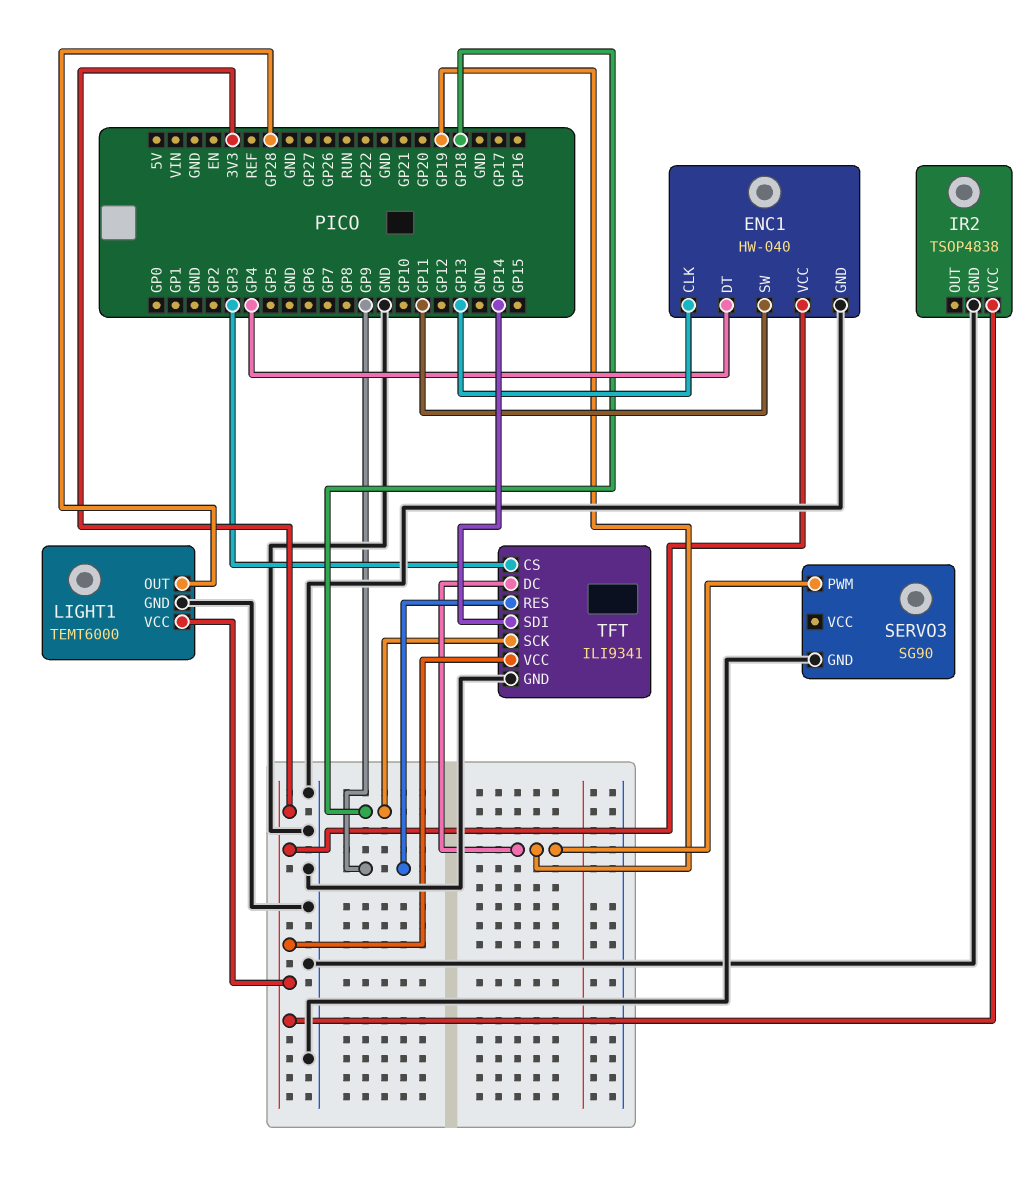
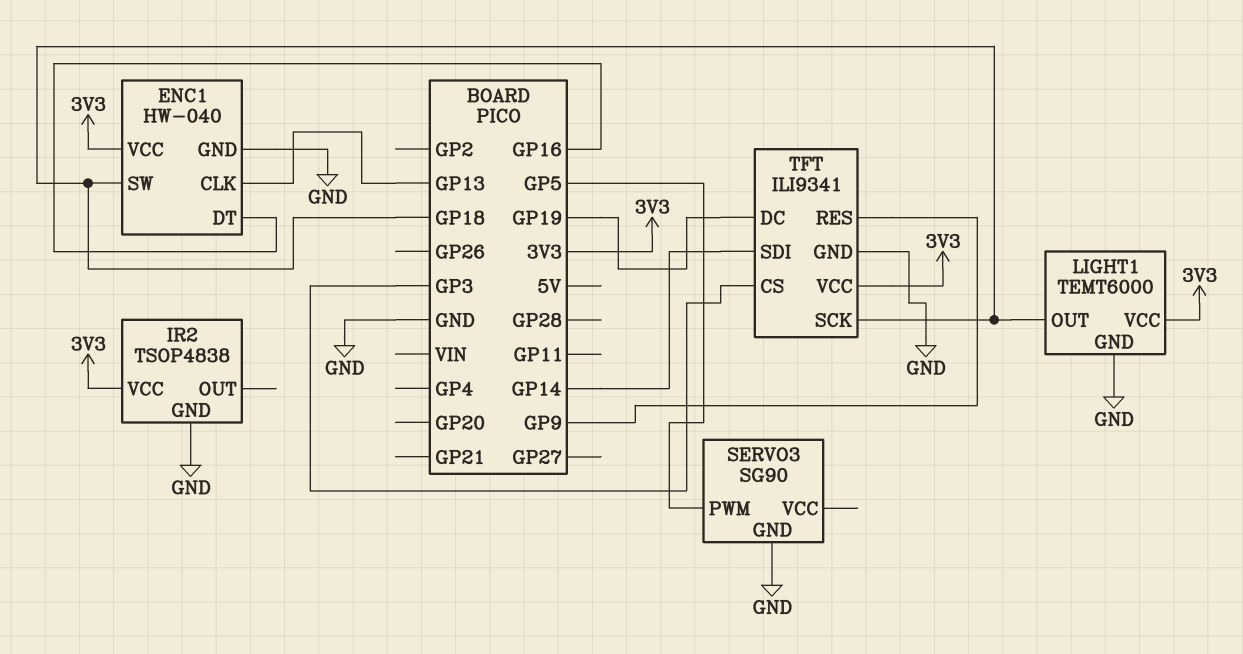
ENC1 pin DT: GP4 -> GP16
ENC1 pin SW: GP11 -> GP18
LIGHT1 pin OUT: GP28 -> GP18
SERVO3 pin PWM: GP19 -> GP5

